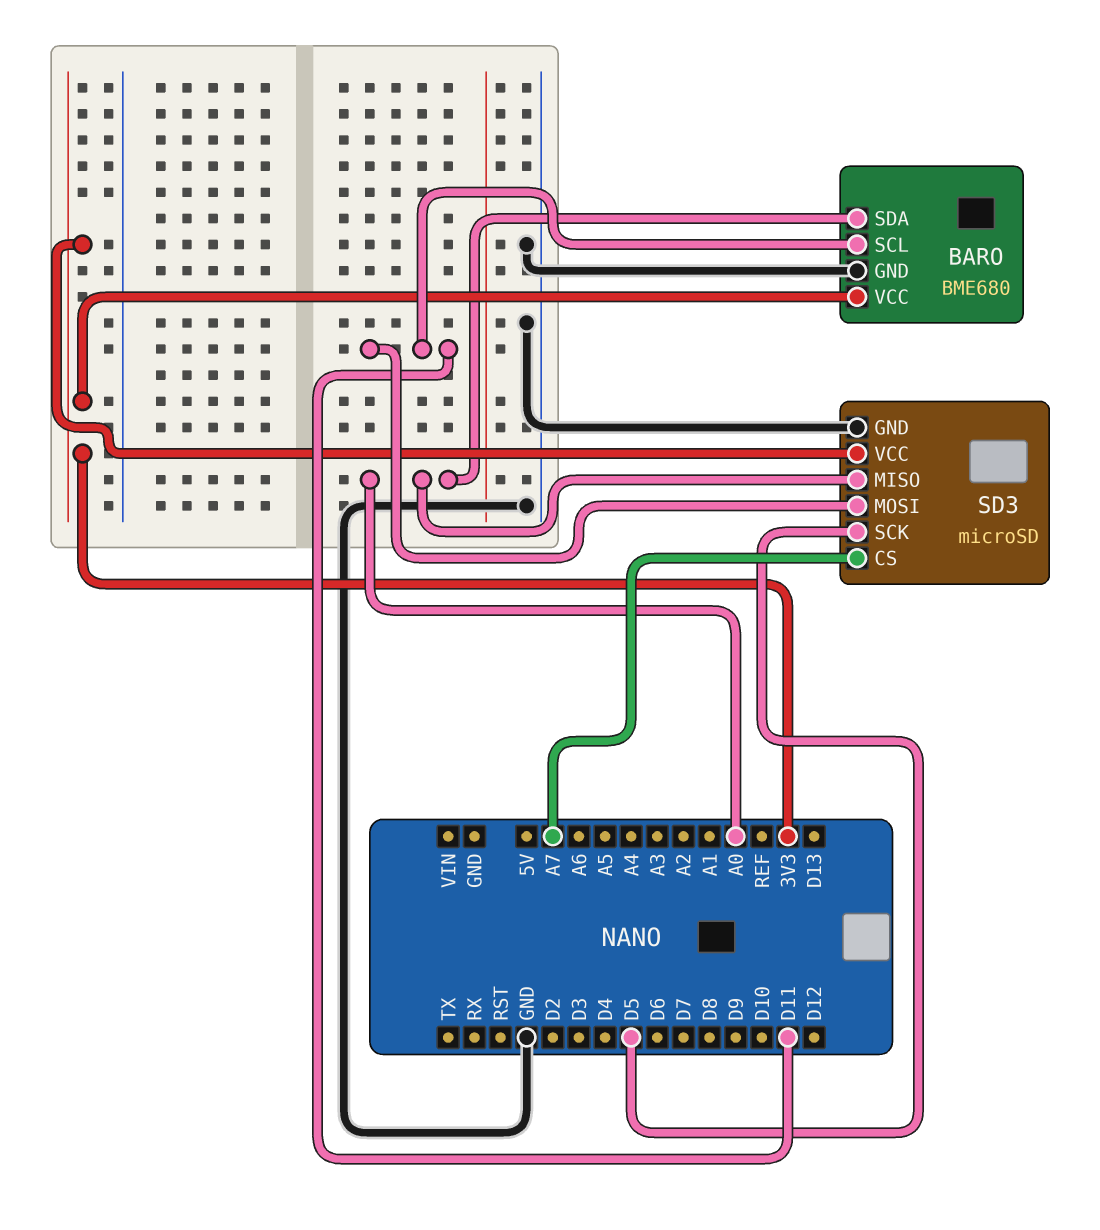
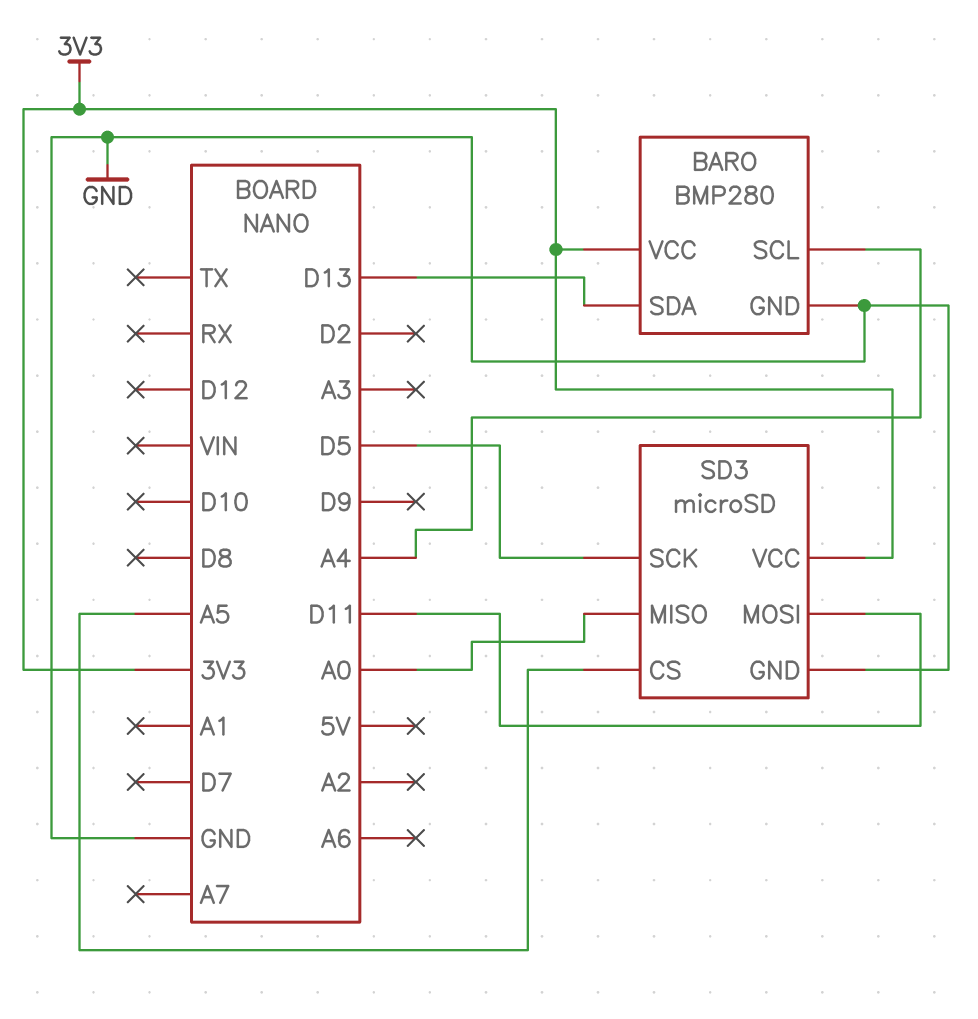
BARO: BME680 -> BMP280
BARO pin SCL: D11 -> A4
BARO pin SDA: A0 -> D13
SD3 pin CS: A7 -> A5

